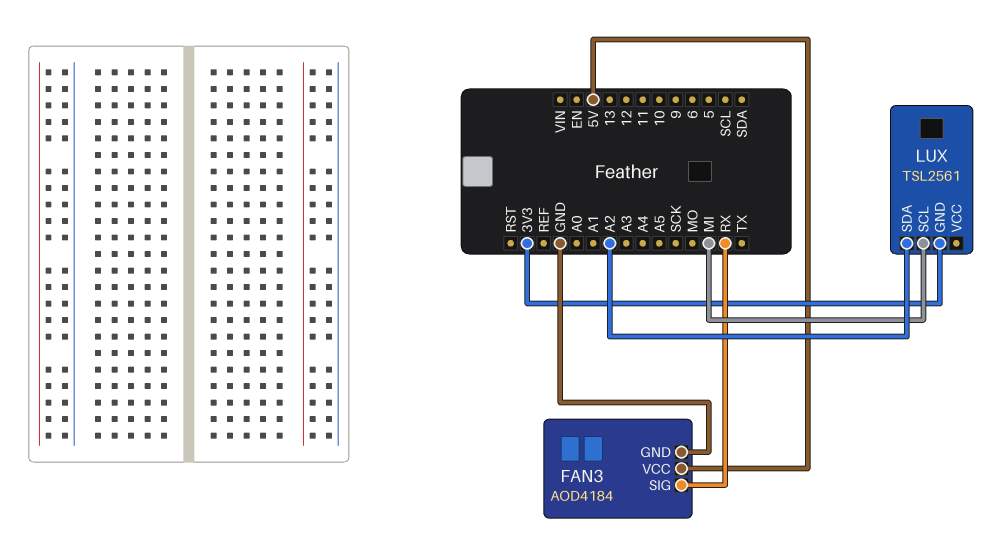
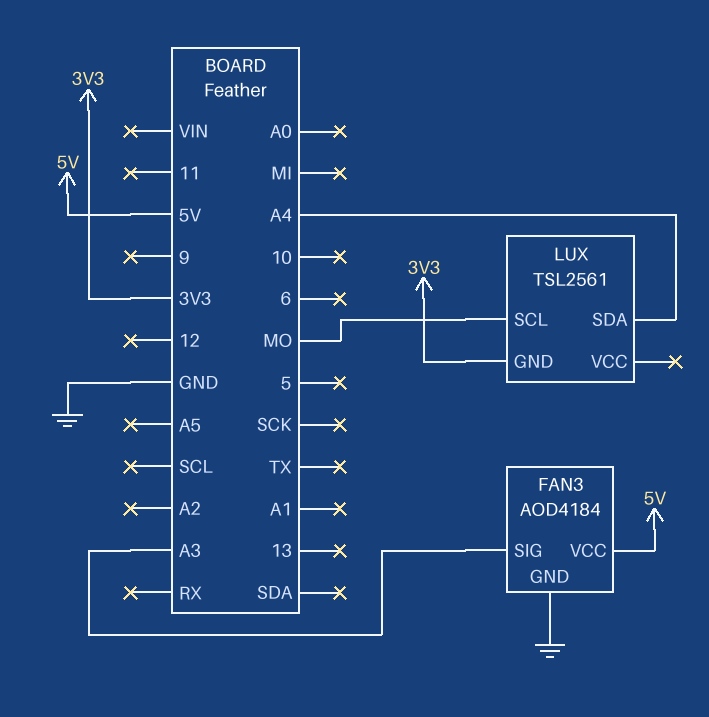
FAN3 pin SIG: RX -> A3
LUX pin SCL: MI -> MO
LUX pin SDA: A2 -> A4

